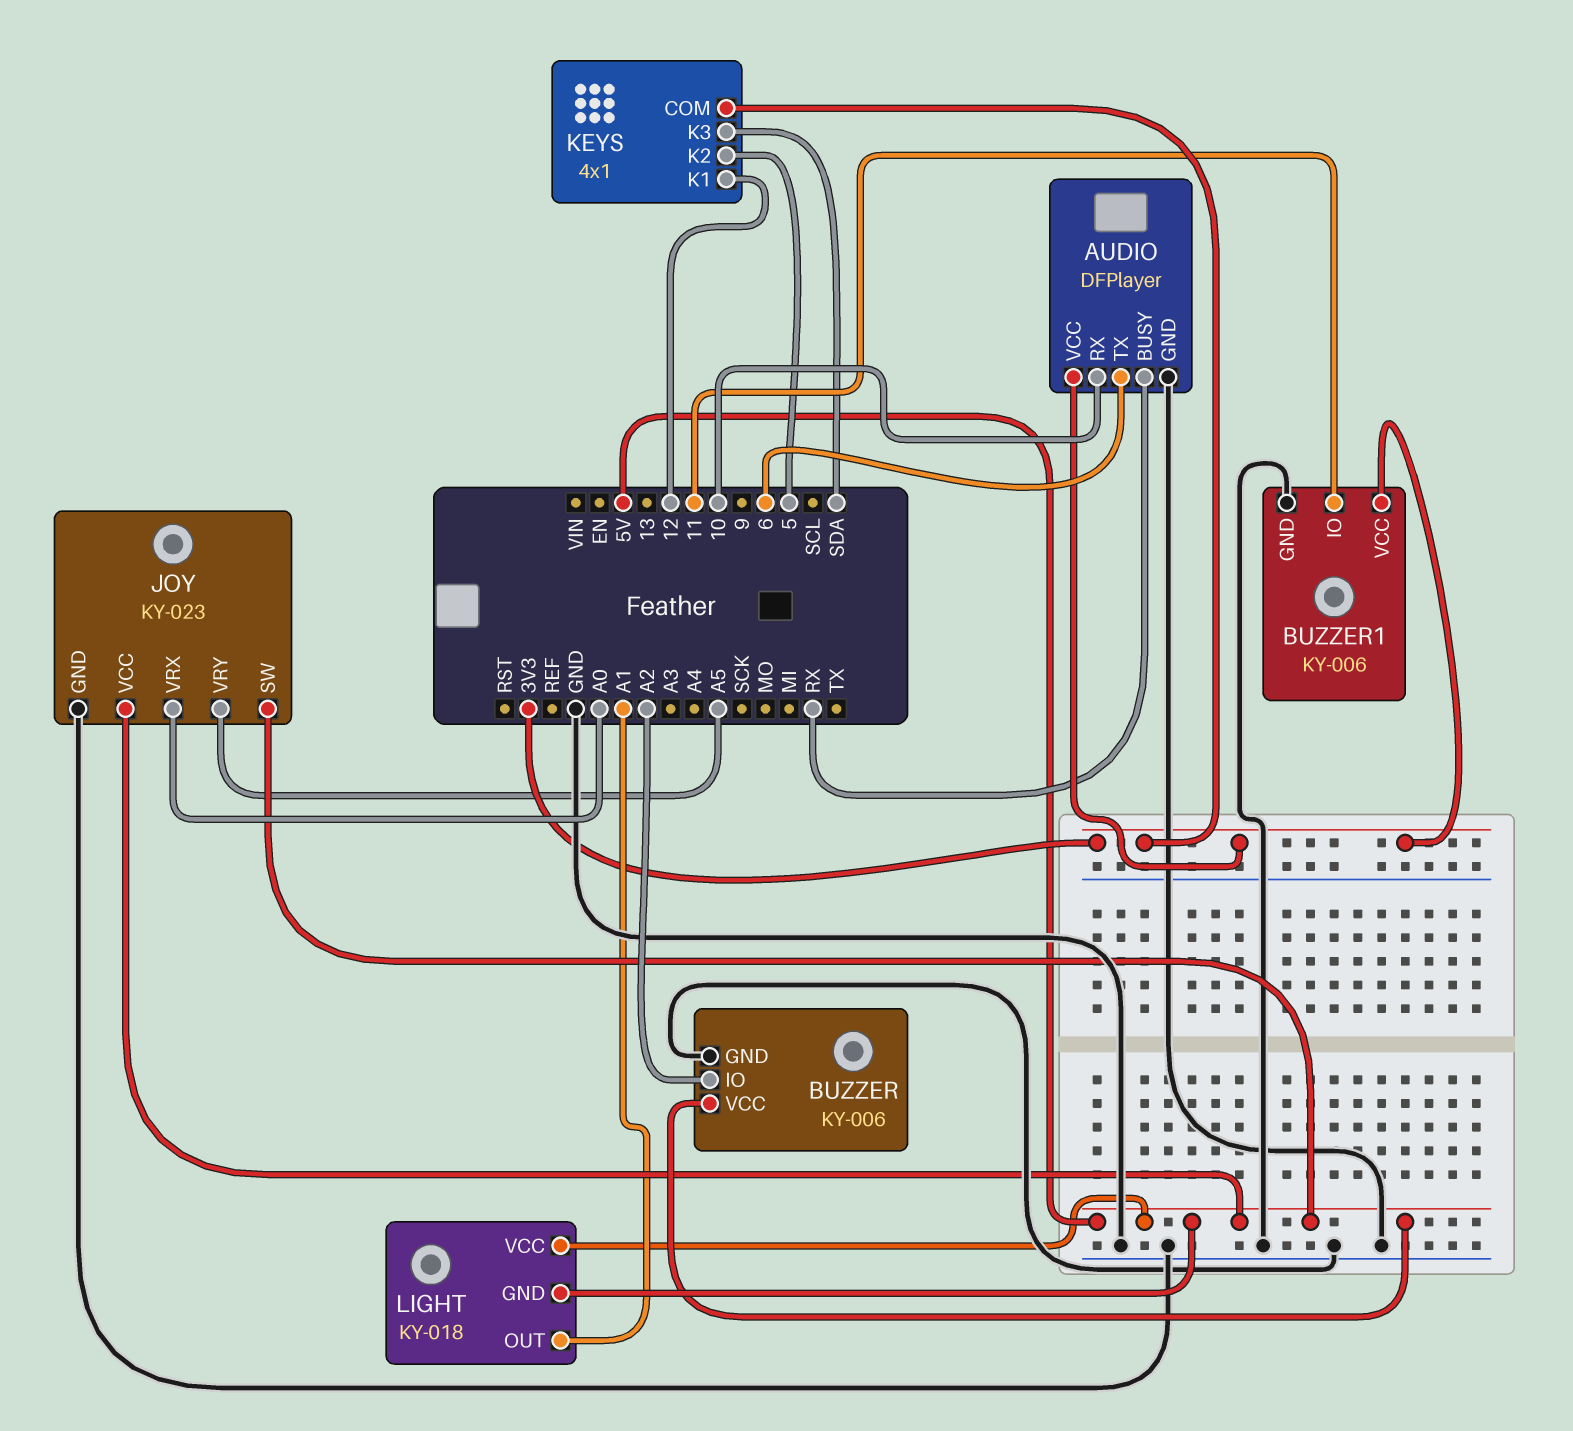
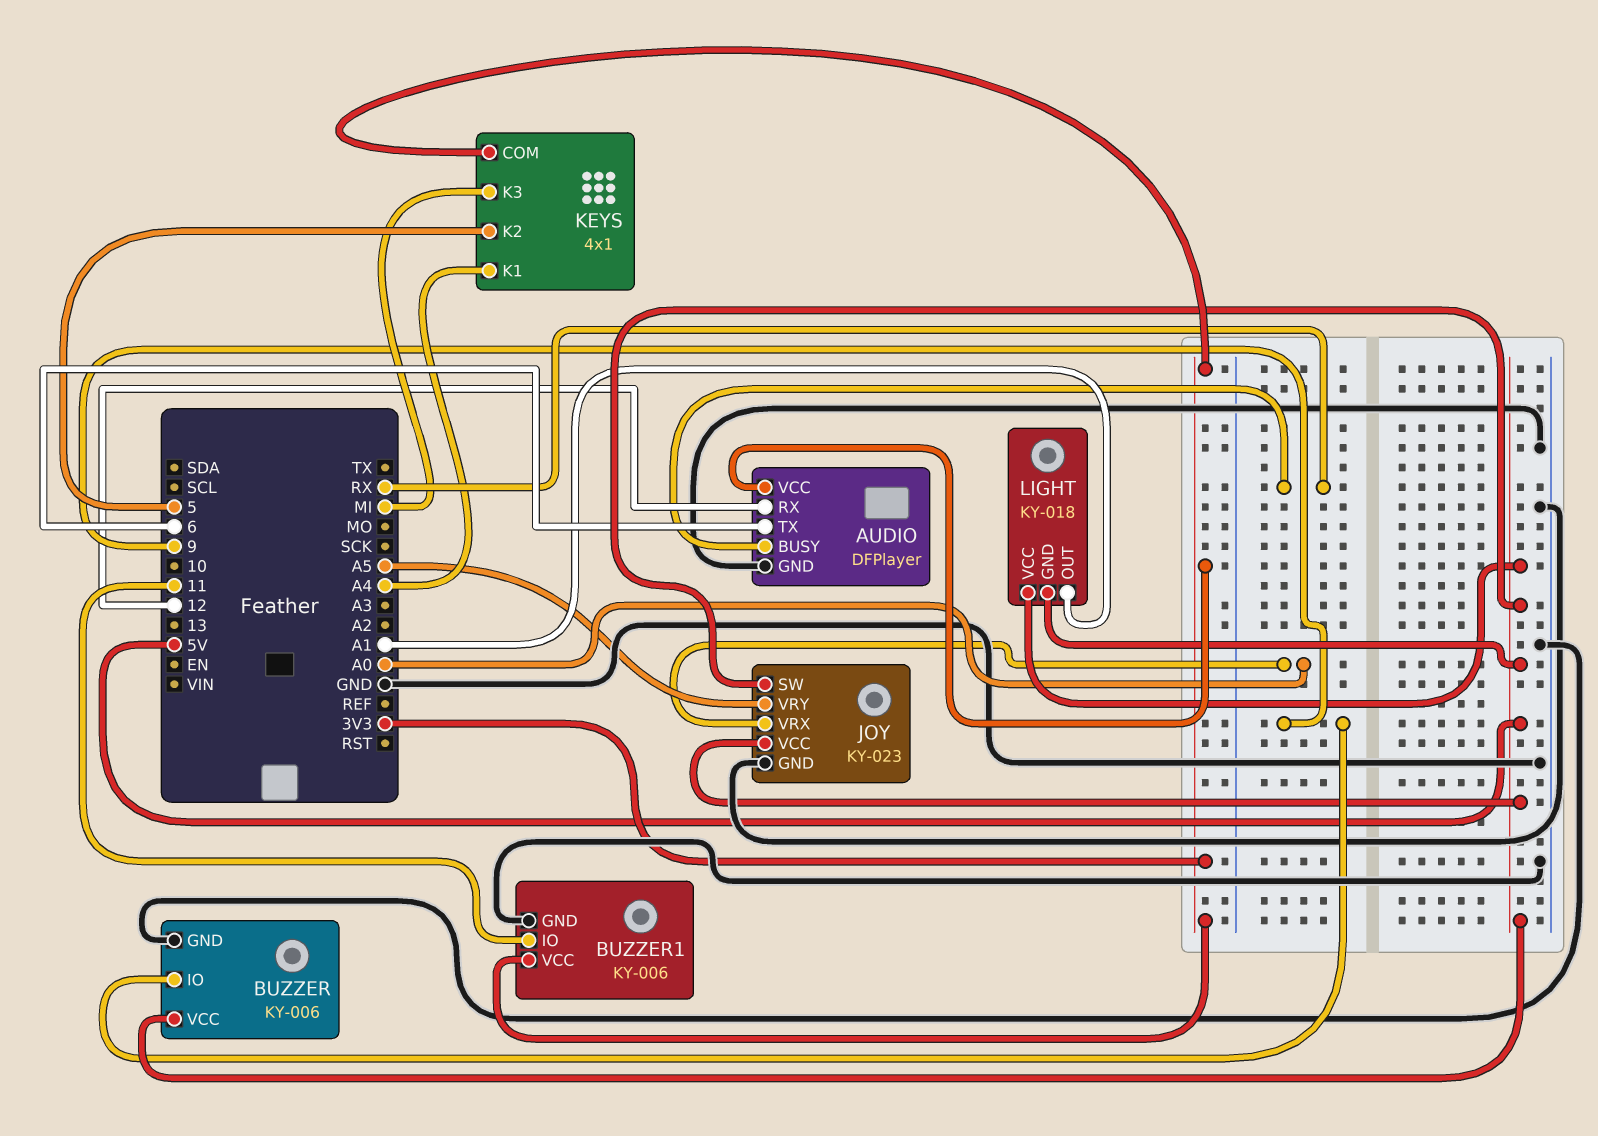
AUDIO pin RX: 10 -> 12
BUZZER pin IO: A2 -> 9
KEYS pin K1: 12 -> A4
KEYS pin K3: SDA -> MI

